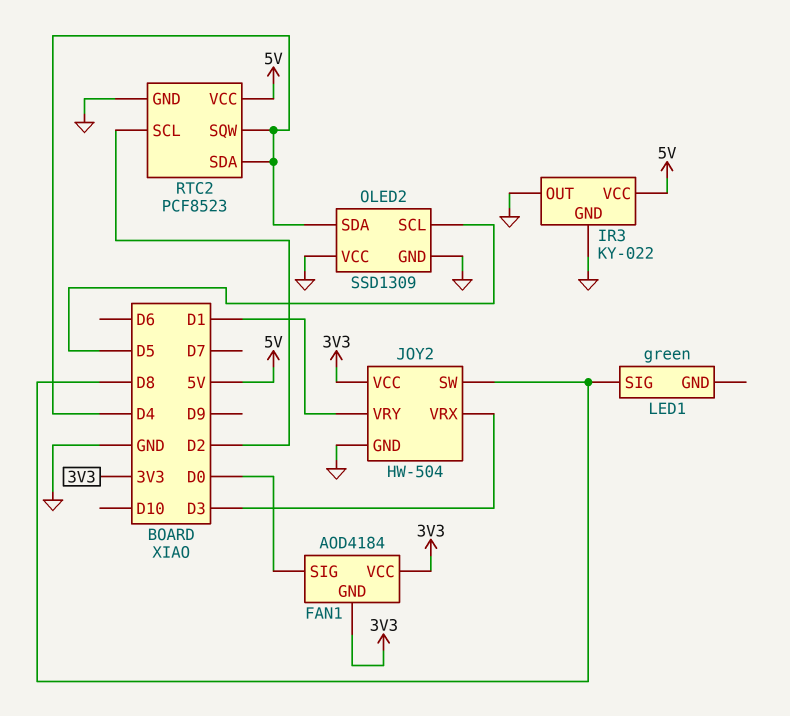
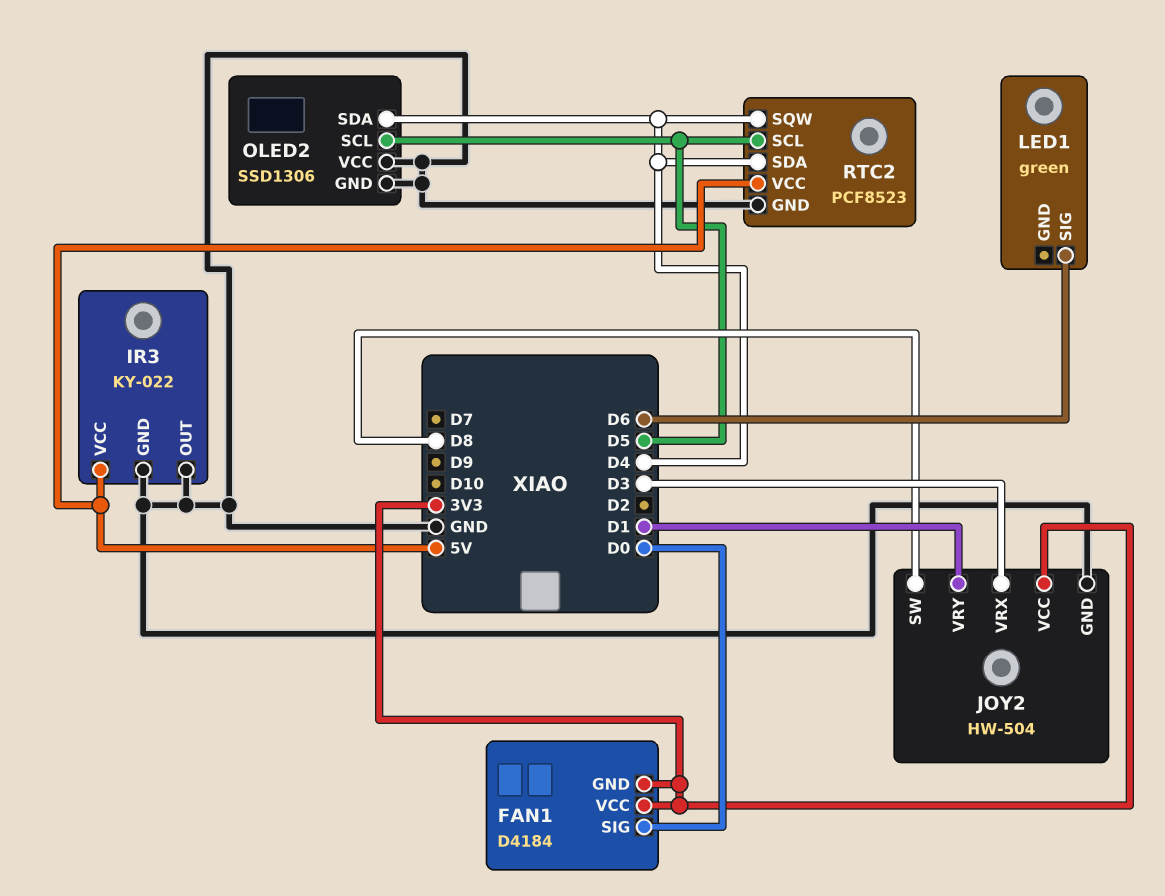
FAN1: AOD4184 -> D4184
LED1 pin SIG: D8 -> D6
OLED2: SSD1309 -> SSD1306
RTC2 pin SCL: D2 -> D5

